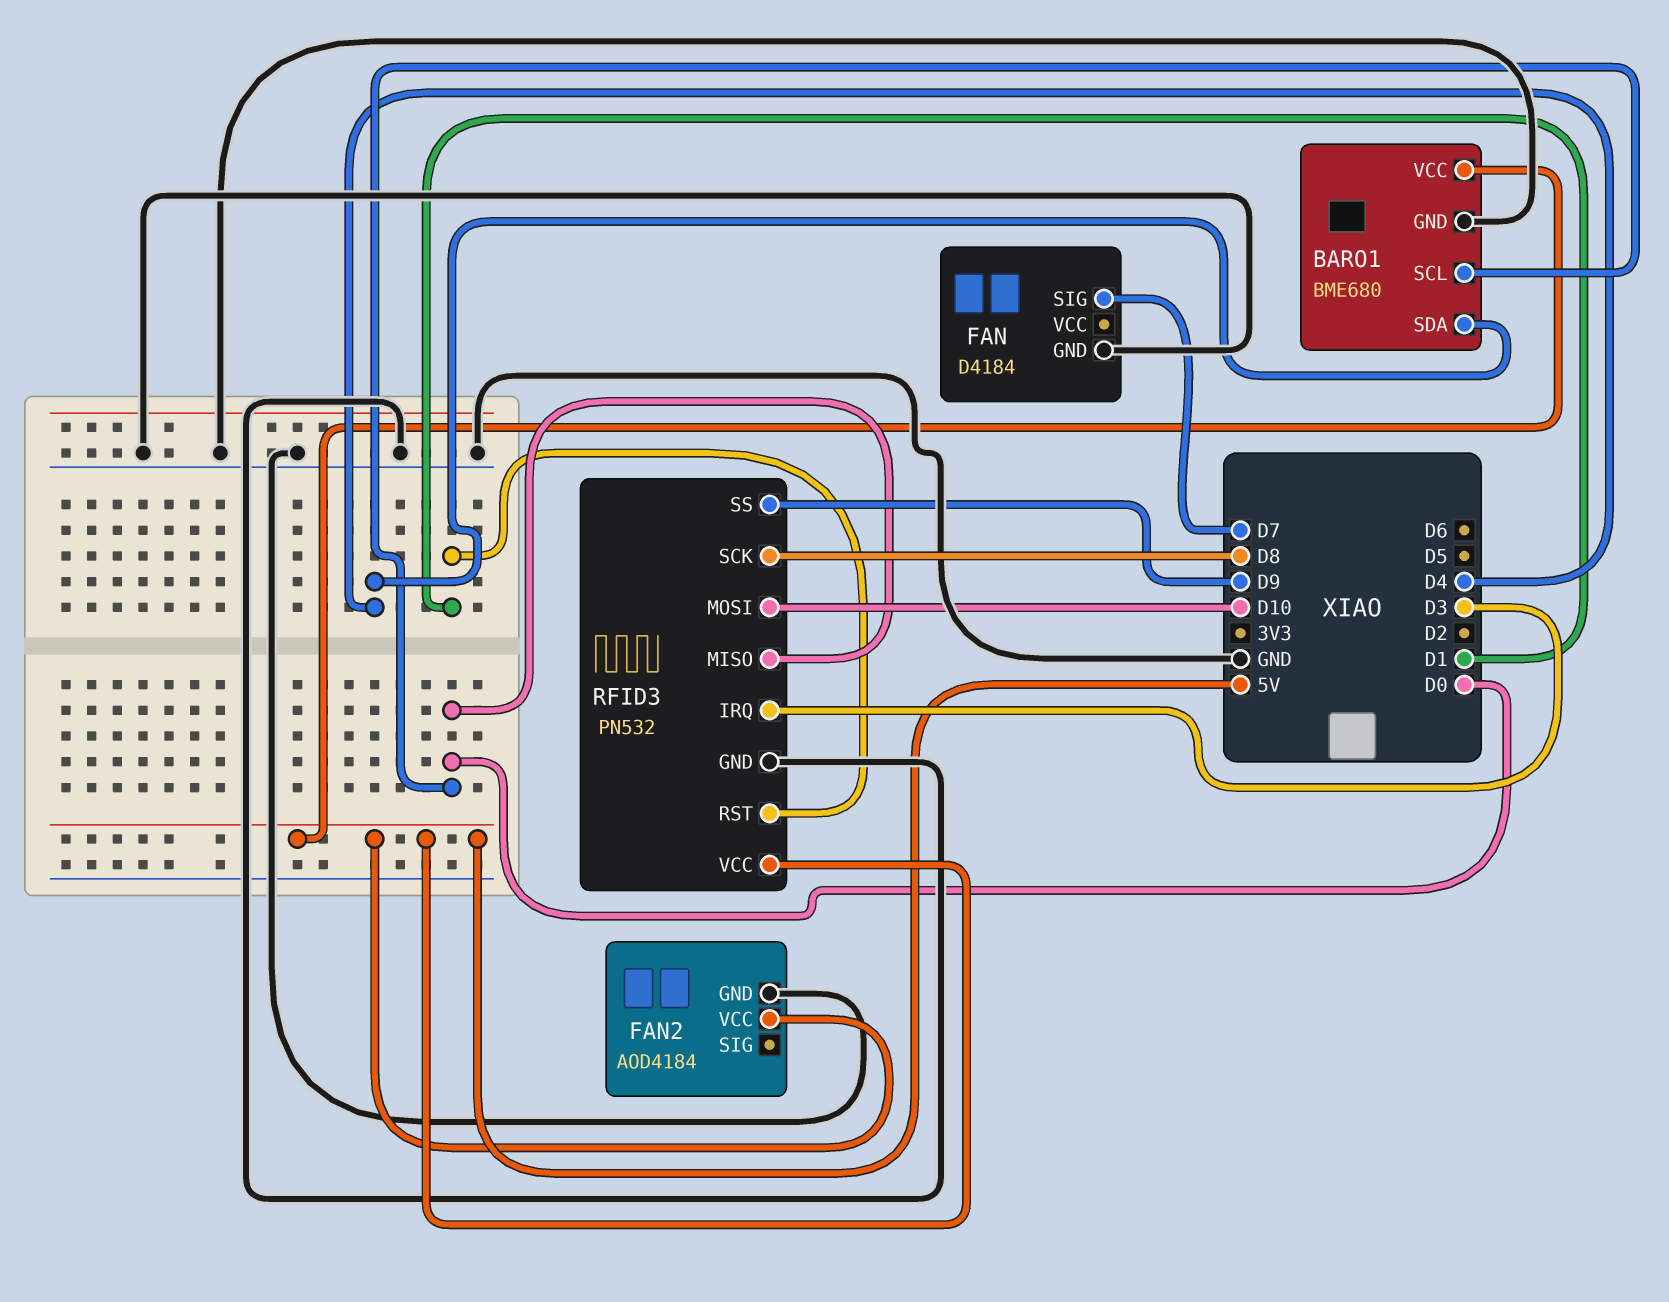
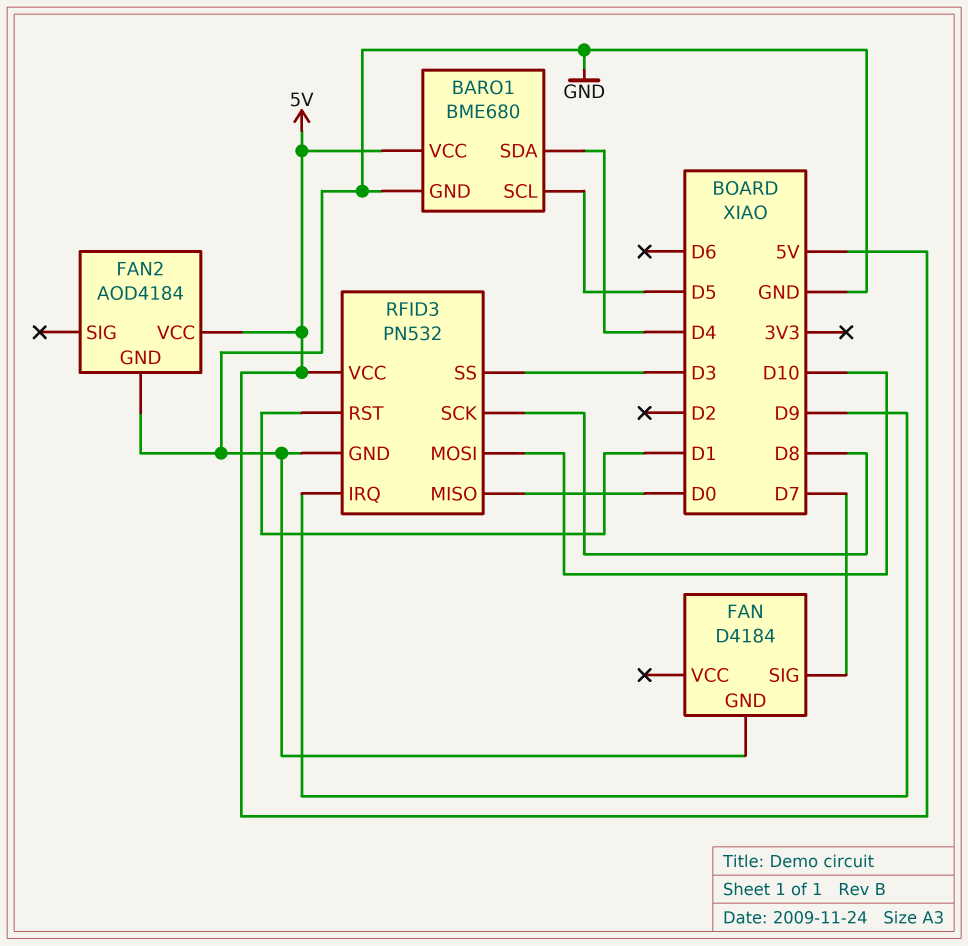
BARO1 pin SCL: D0 -> D5
RFID3 pin IRQ: D3 -> D9
RFID3 pin SS: D9 -> D3

